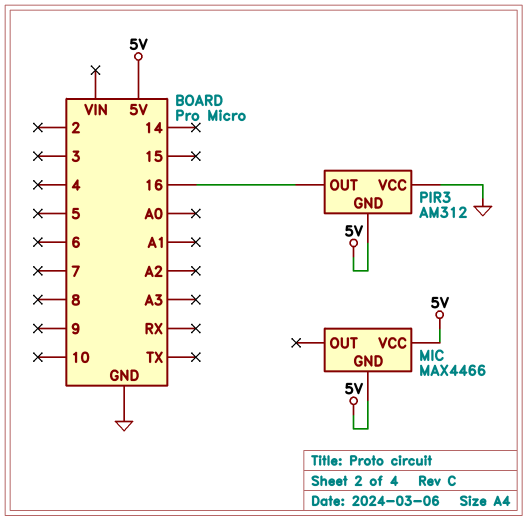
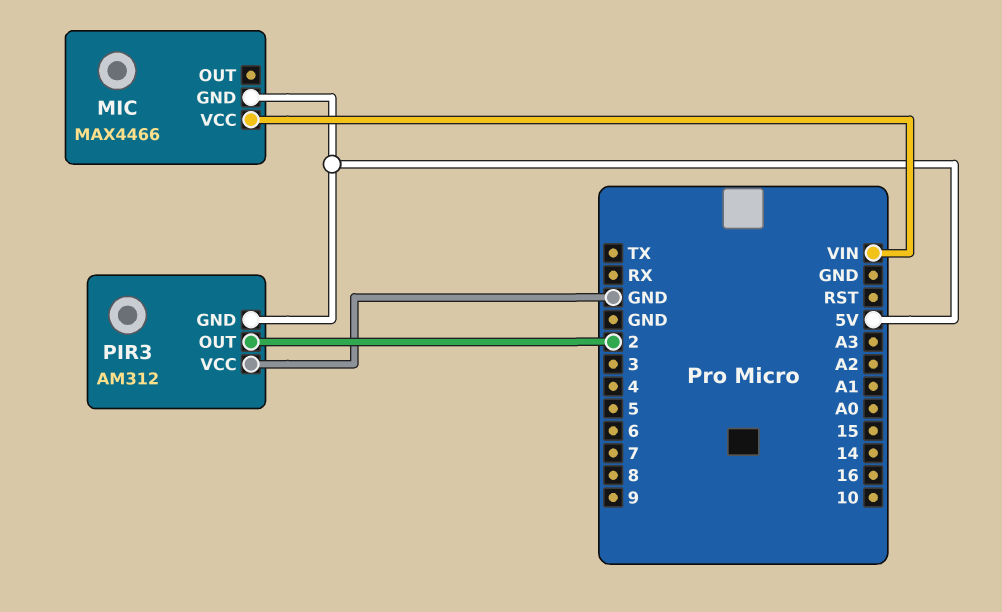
MIC pin VCC: 5V -> VIN
PIR3 pin OUT: 16 -> 2

